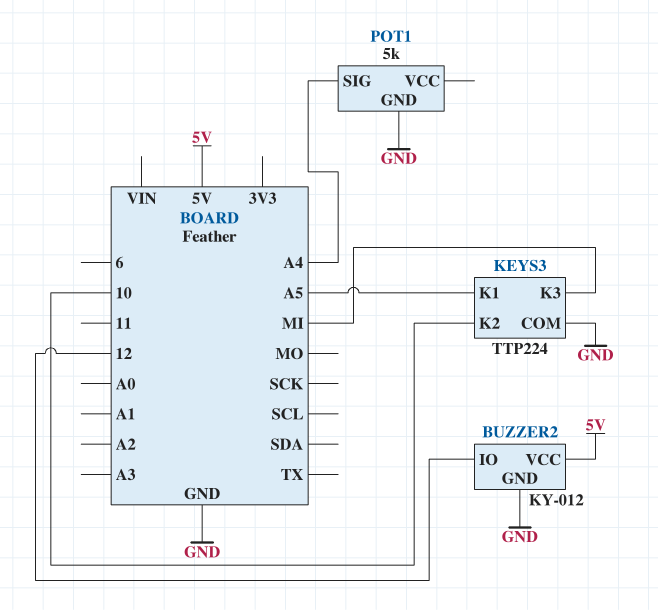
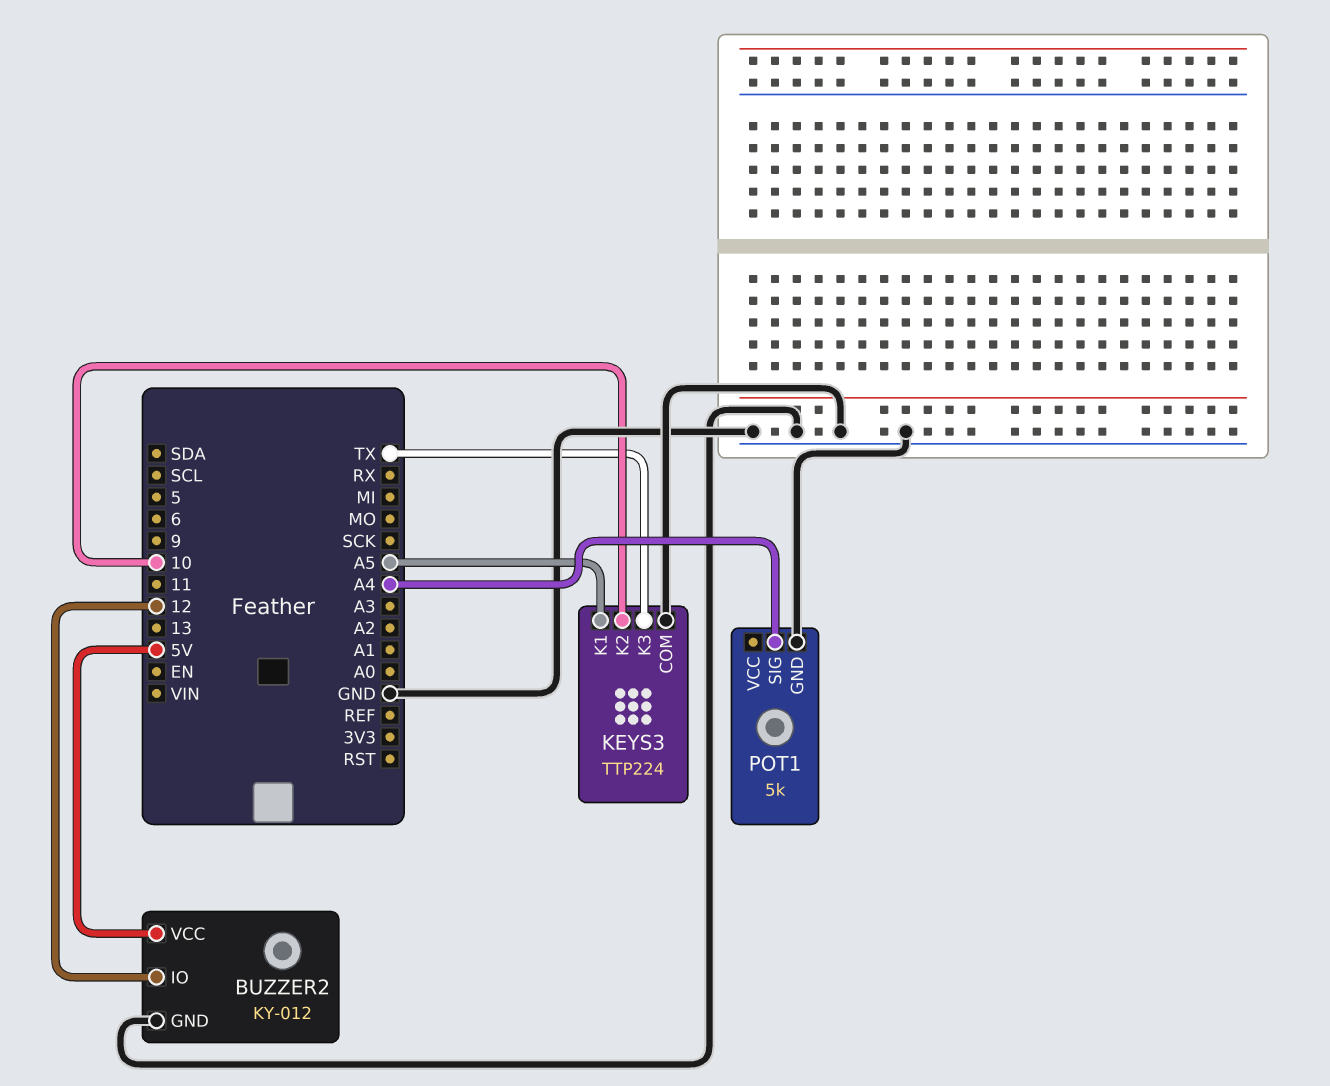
KEYS3 pin K3: MI -> TX

